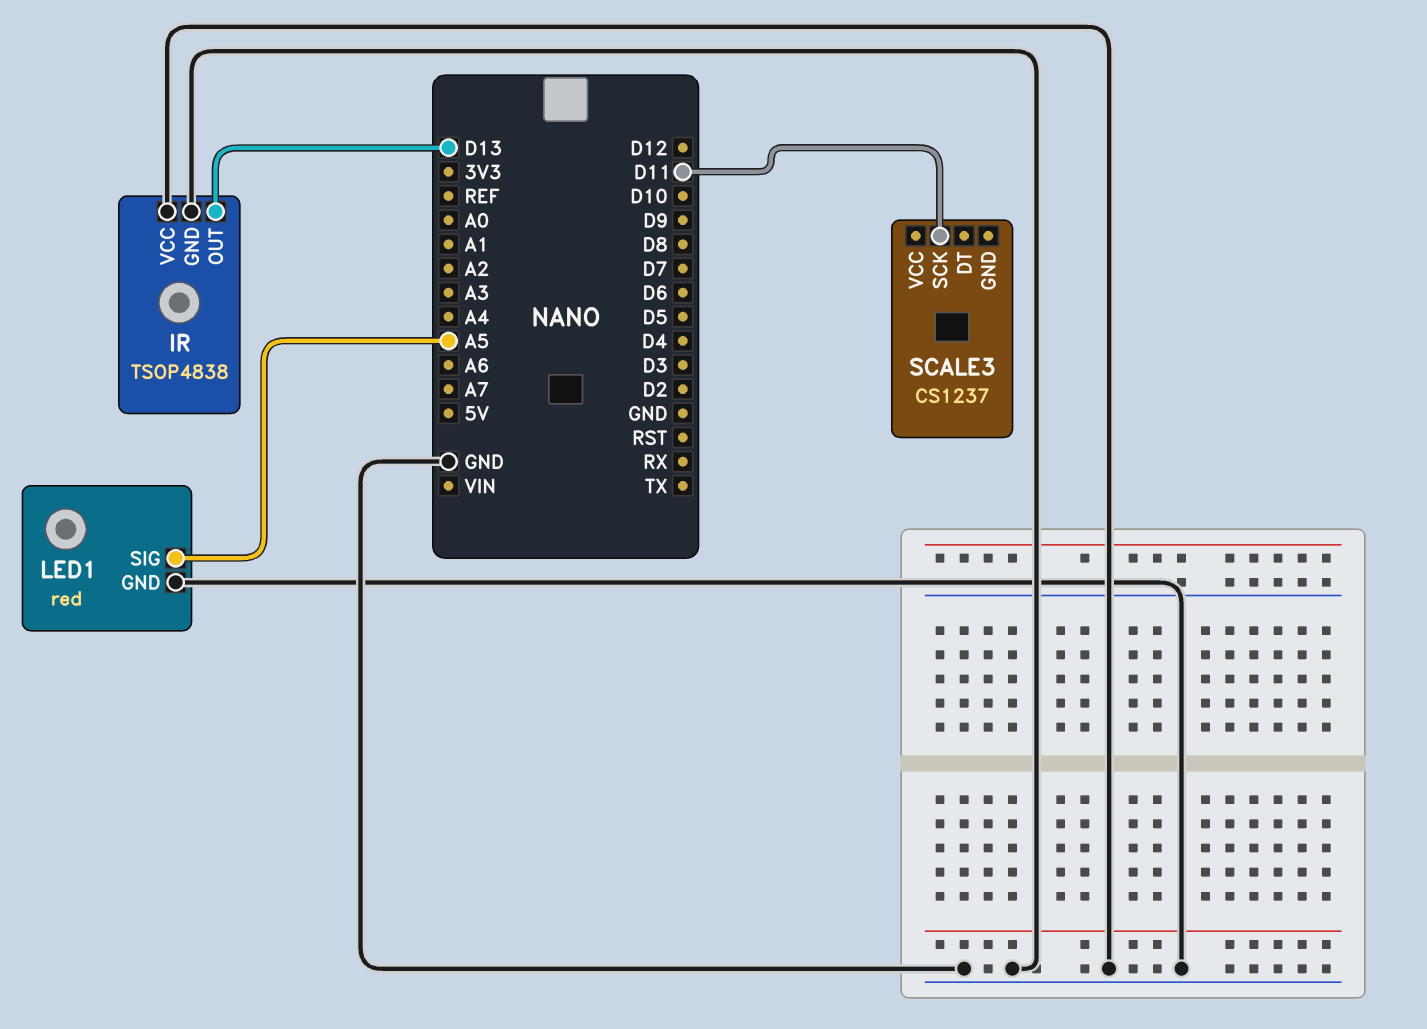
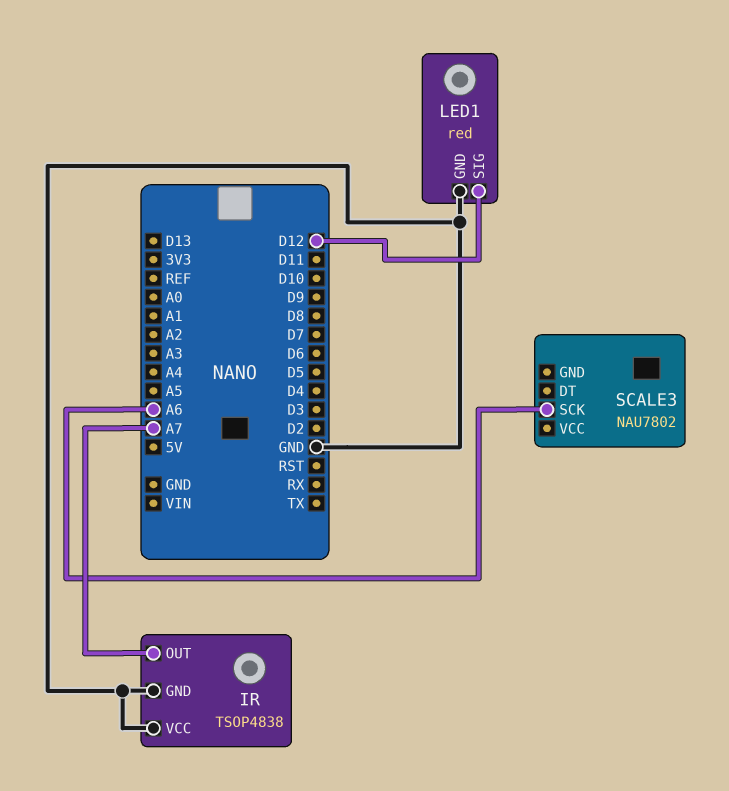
IR pin OUT: D13 -> A7
LED1 pin SIG: A5 -> D12
SCALE3: CS1237 -> NAU7802
SCALE3 pin SCK: D11 -> A6

